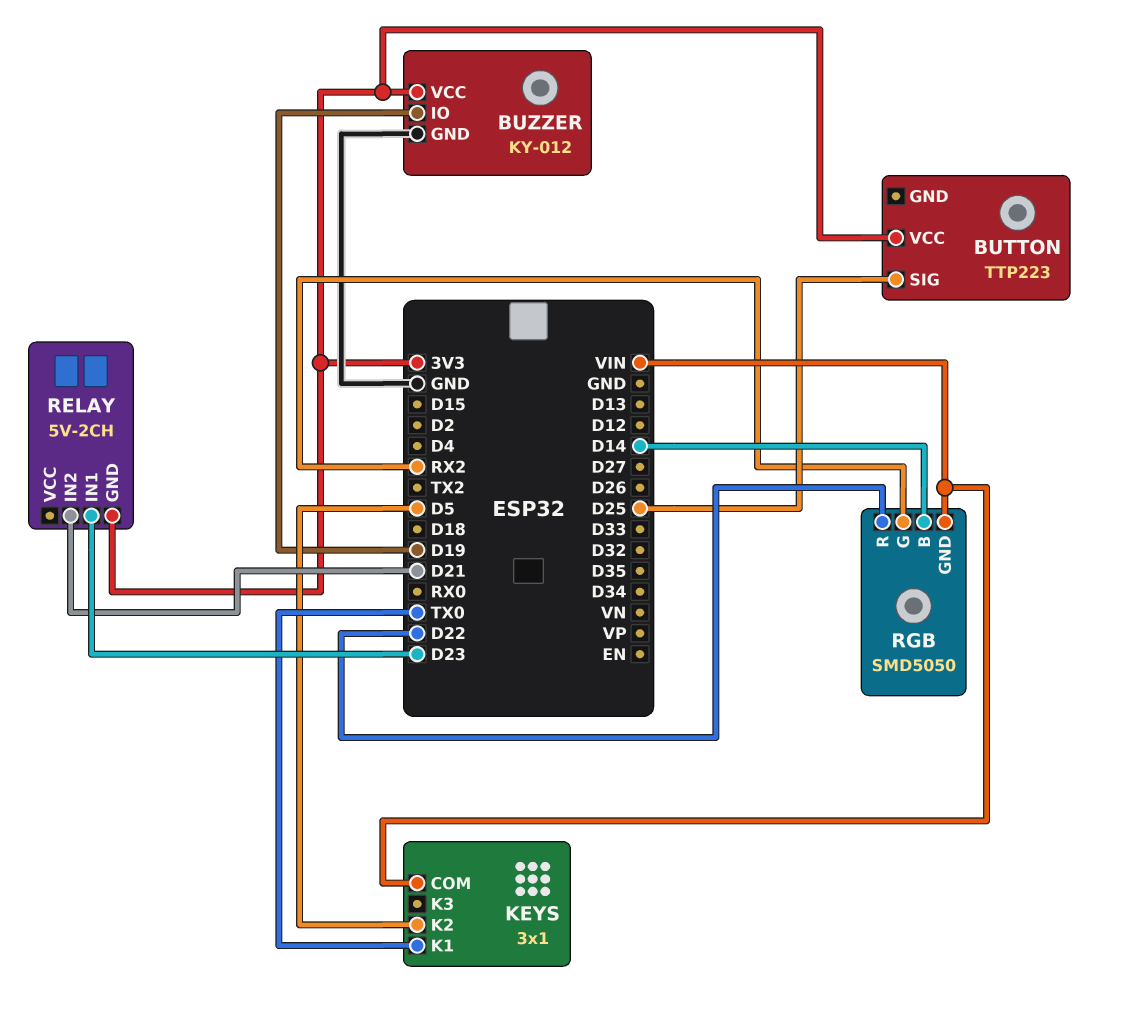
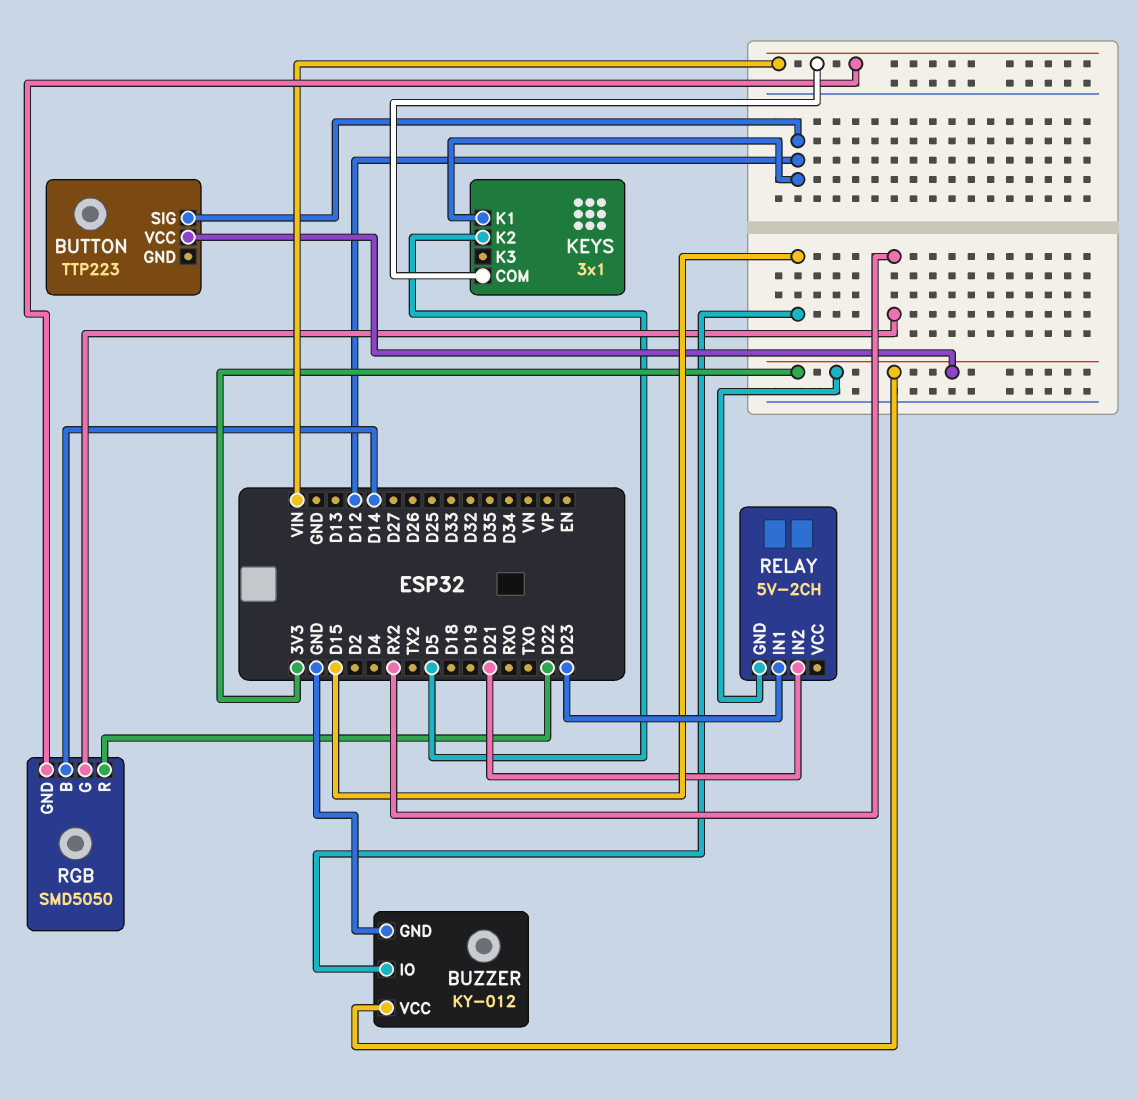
BUTTON pin SIG: D25 -> D12
BUZZER pin IO: D19 -> D15
KEYS pin K1: TX0 -> D12

